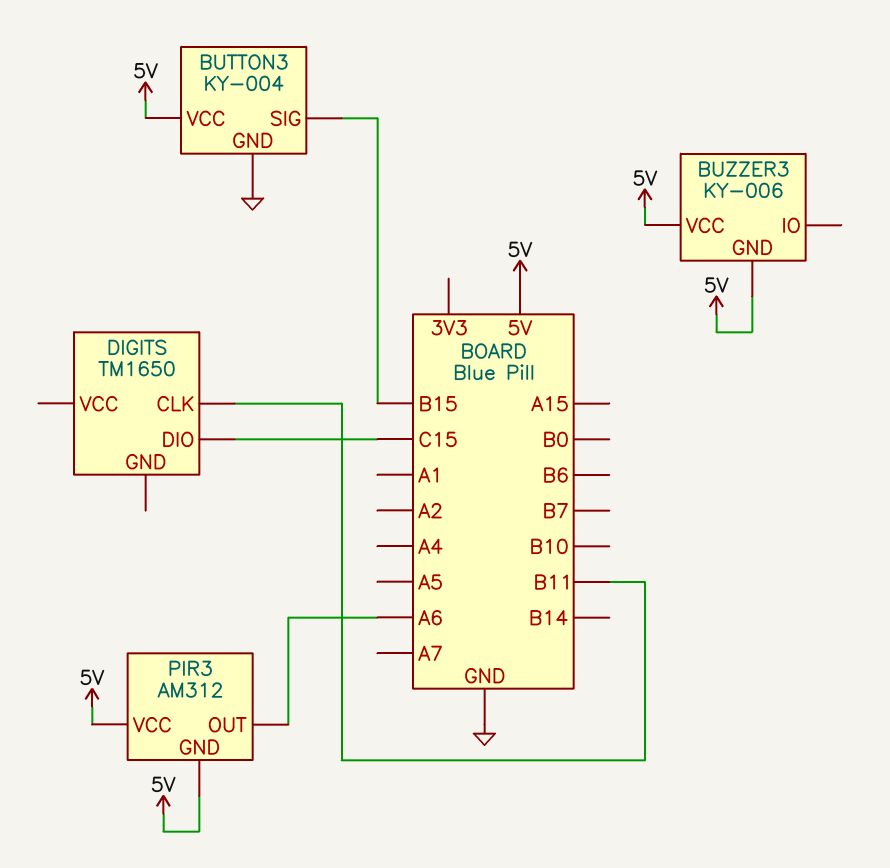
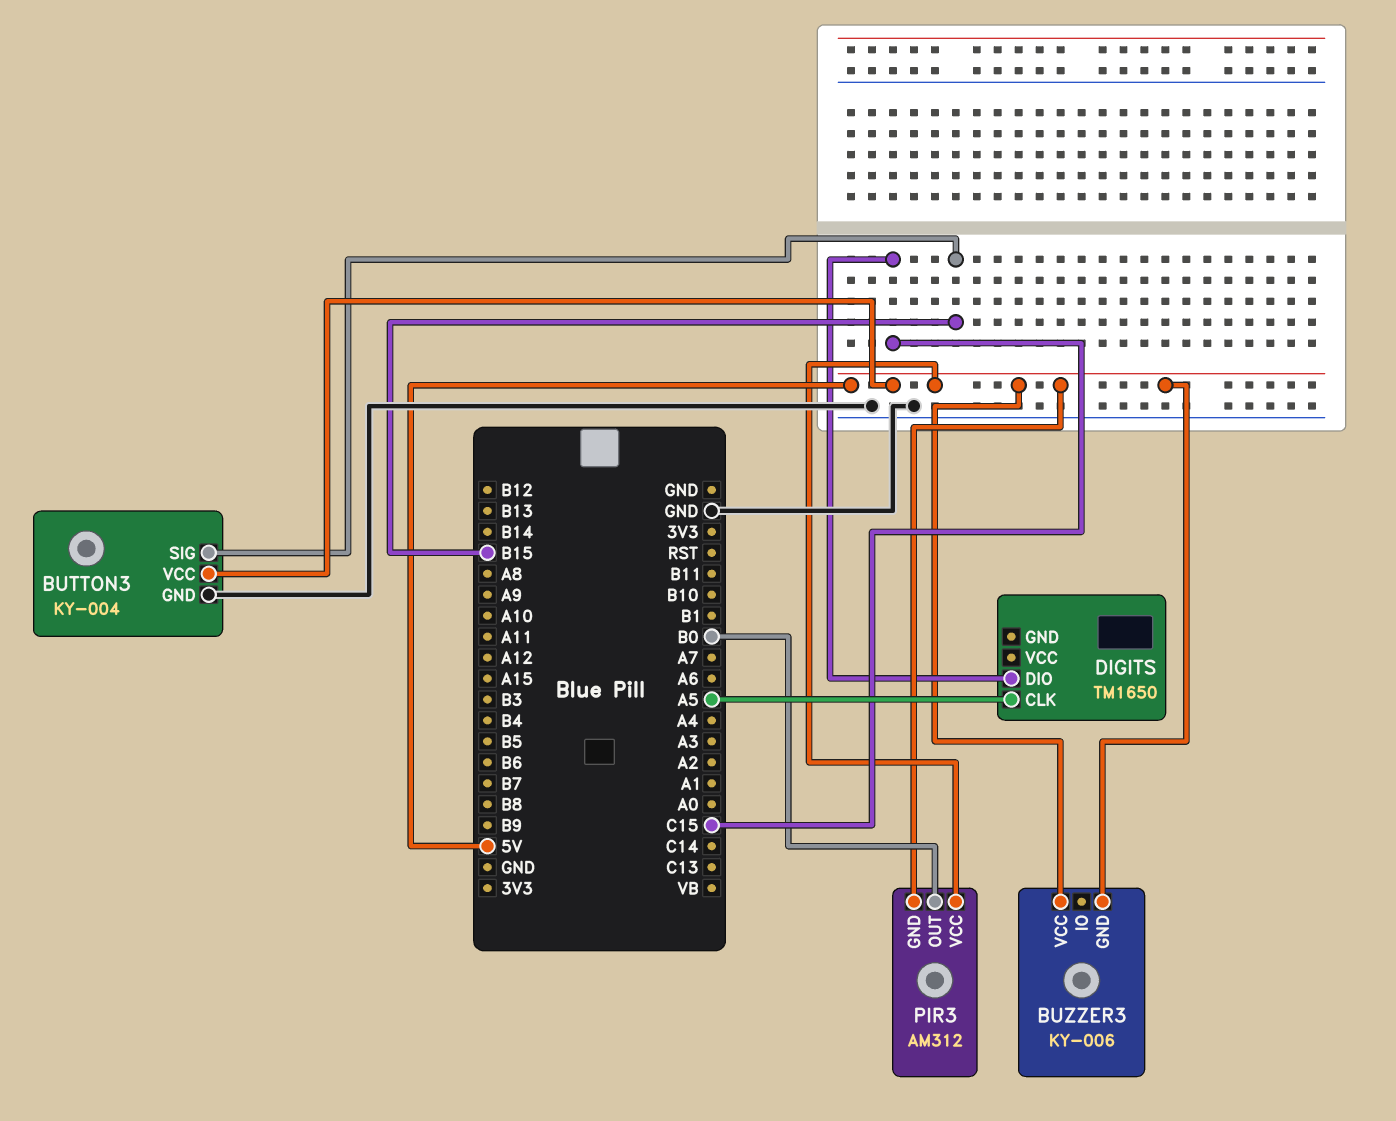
DIGITS pin CLK: B11 -> A5
PIR3 pin OUT: A6 -> B0

